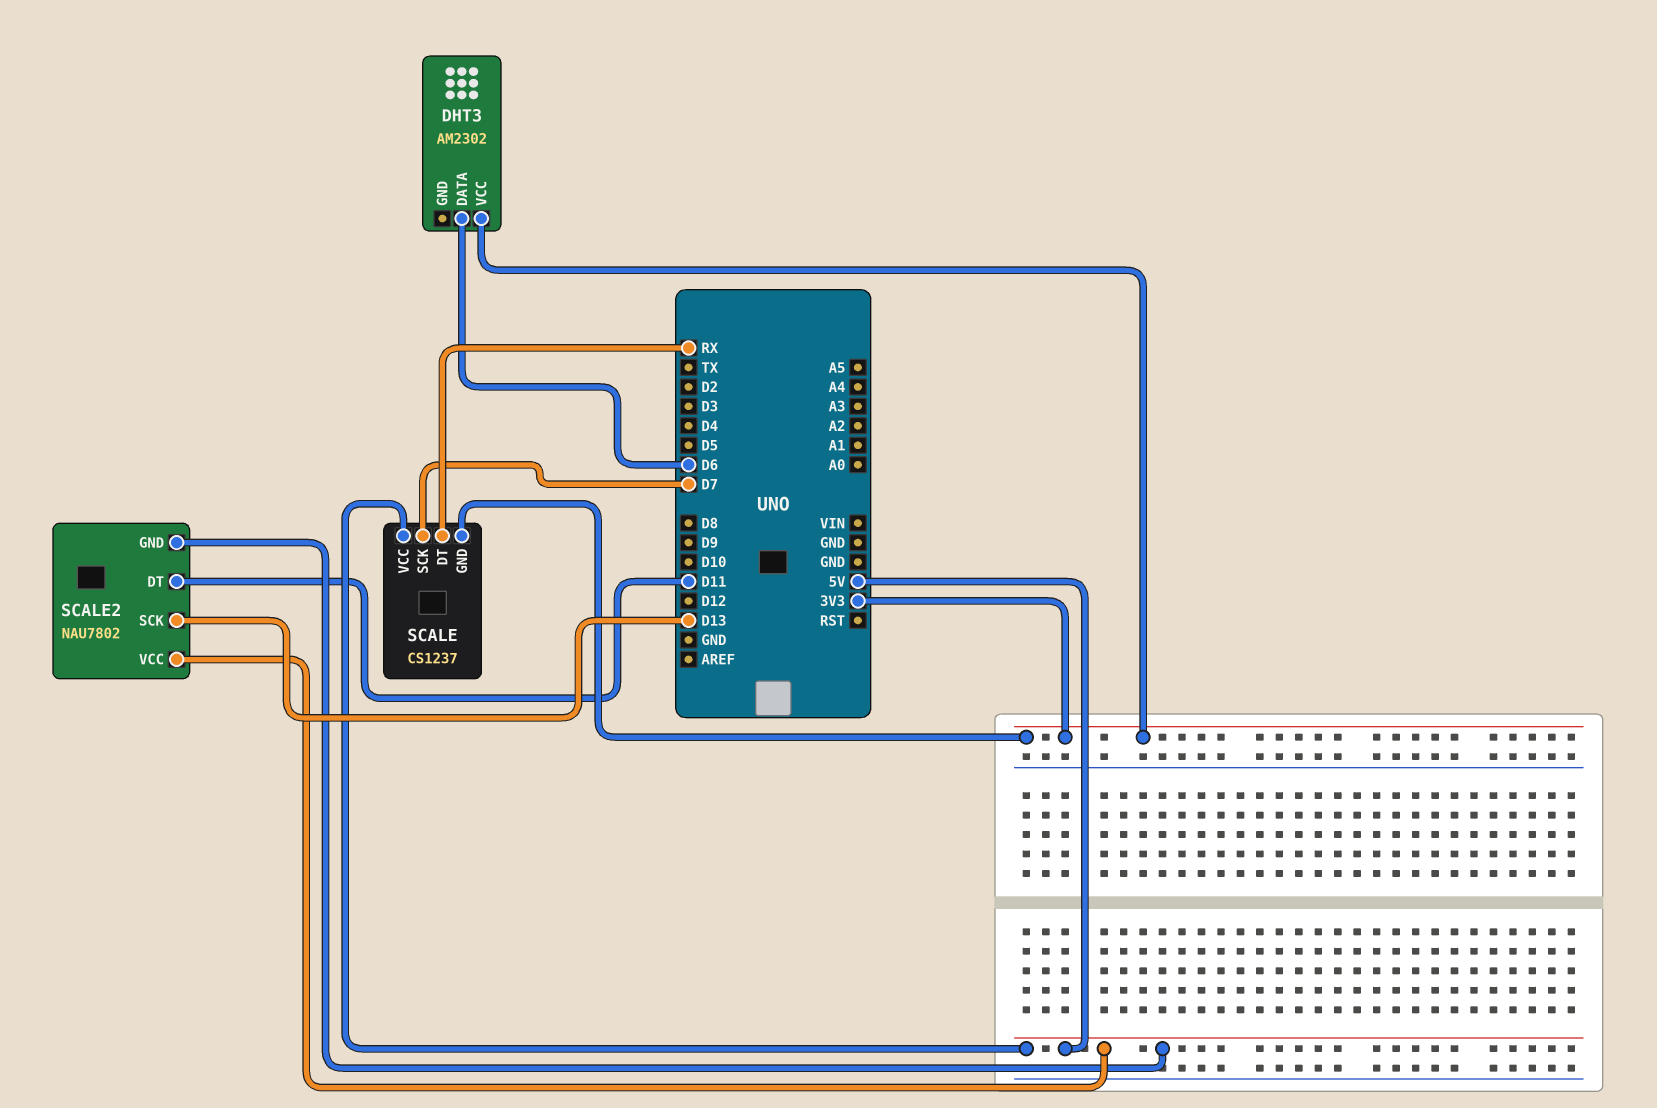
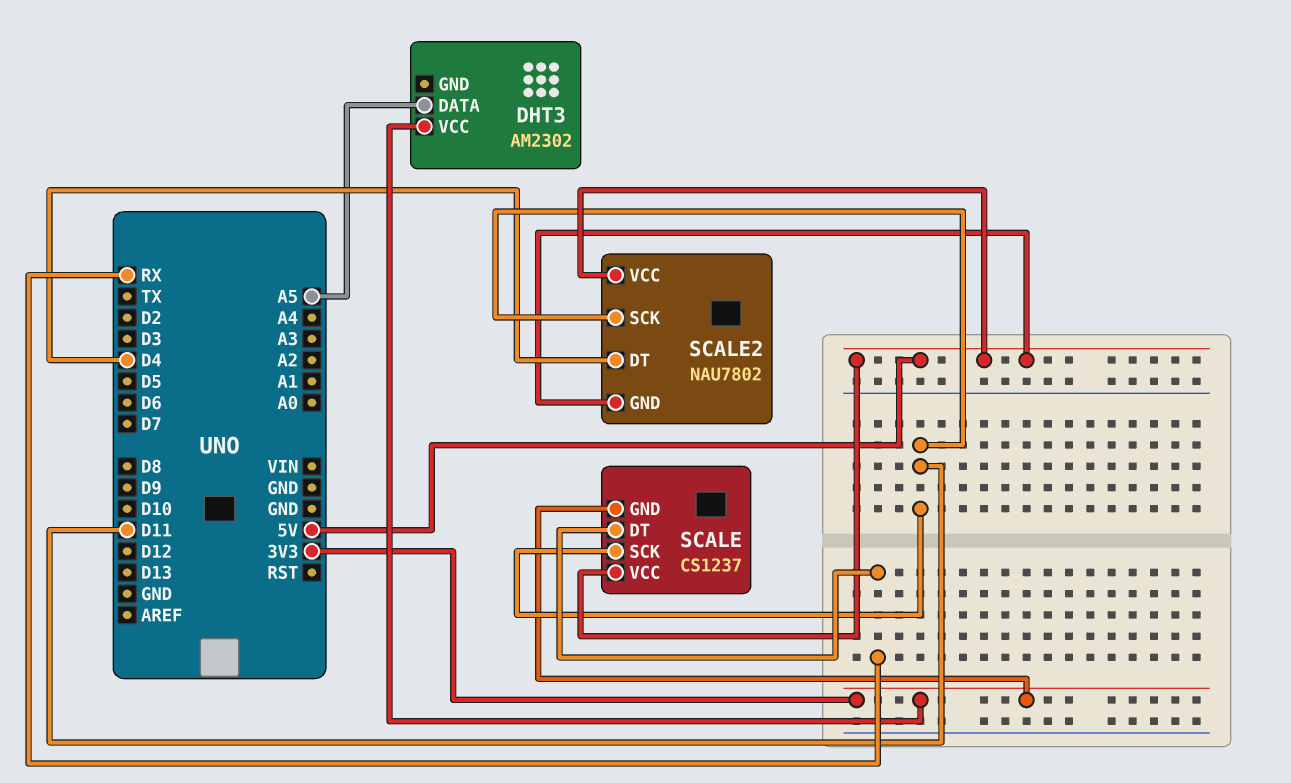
DHT3 pin DATA: D6 -> A5
SCALE pin SCK: D7 -> D11
SCALE2 pin DT: D11 -> D4
SCALE2 pin SCK: D13 -> D11

